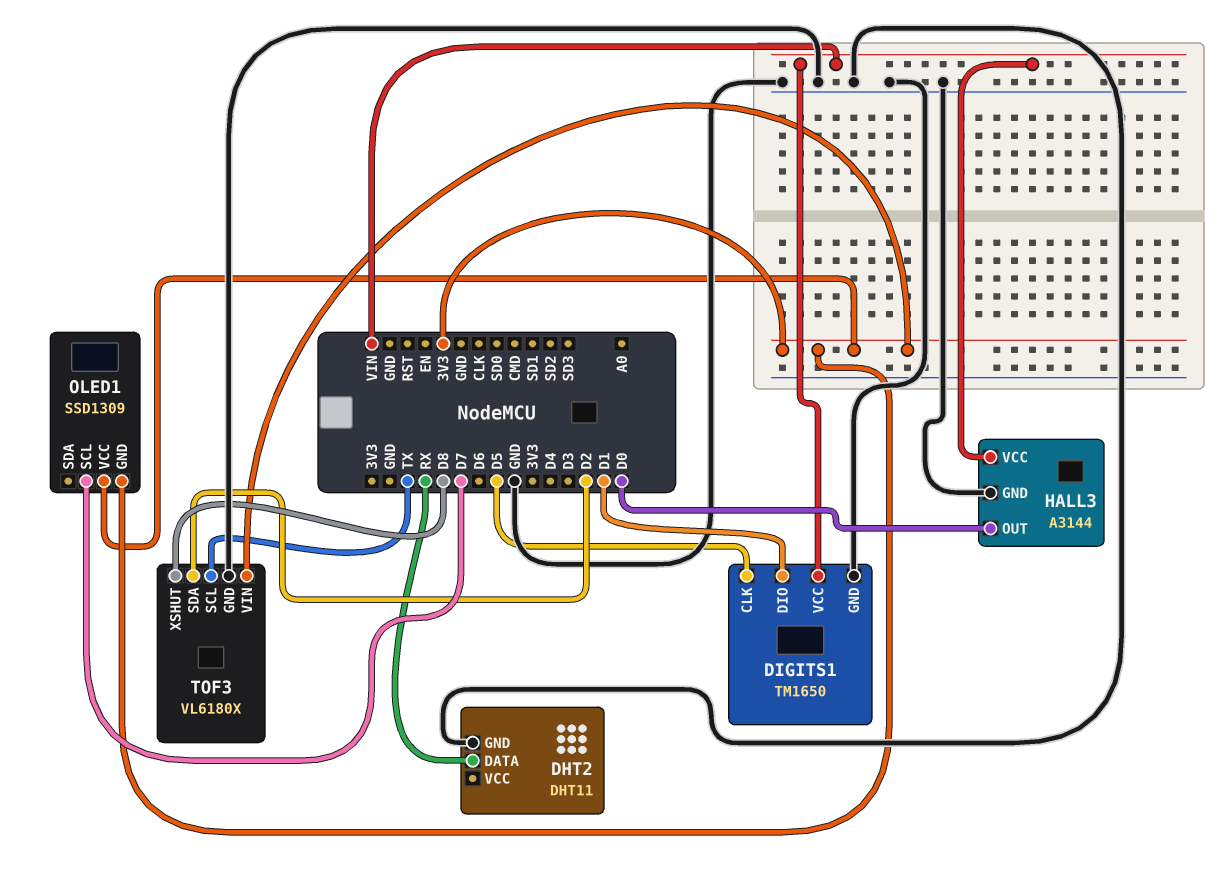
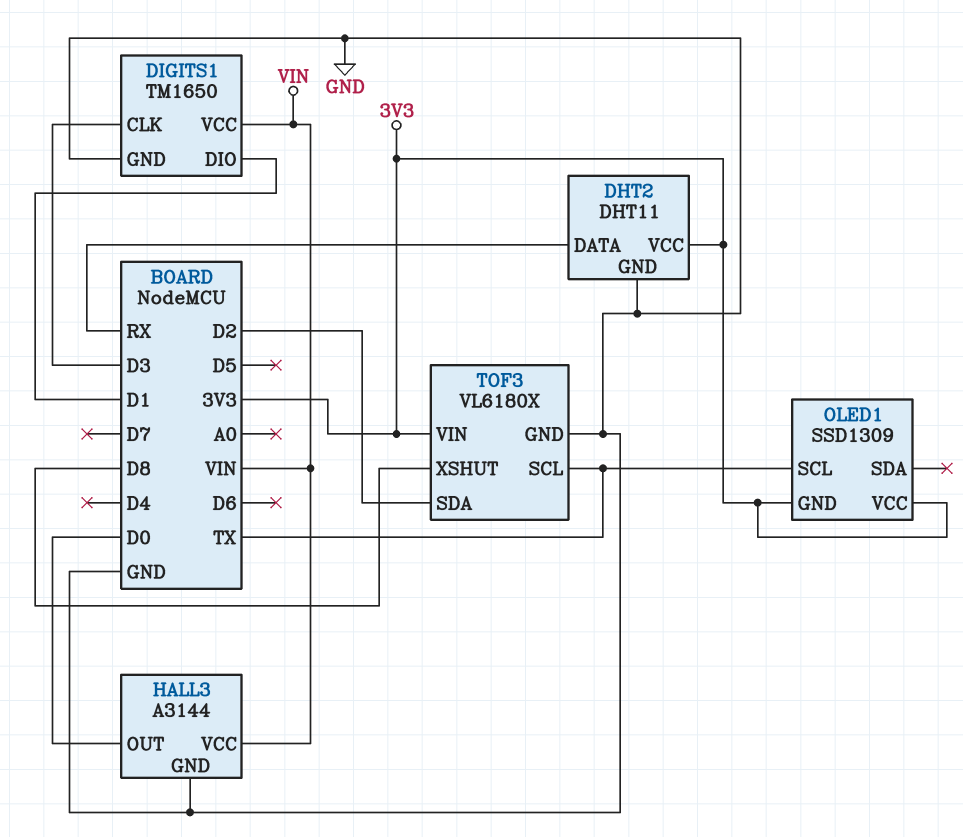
DHT2 pin VCC: none -> 3V3
DIGITS1 pin CLK: D5 -> D3
OLED1 pin SCL: D7 -> TX

